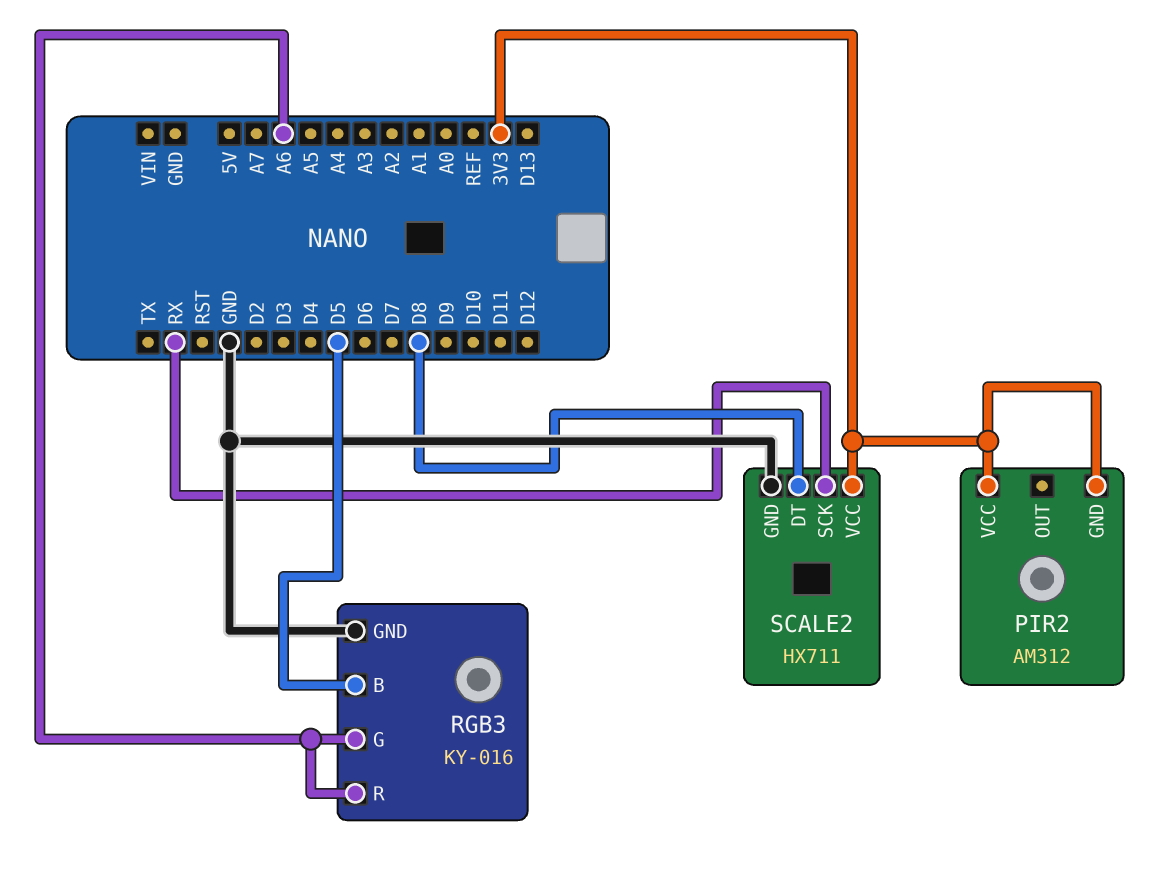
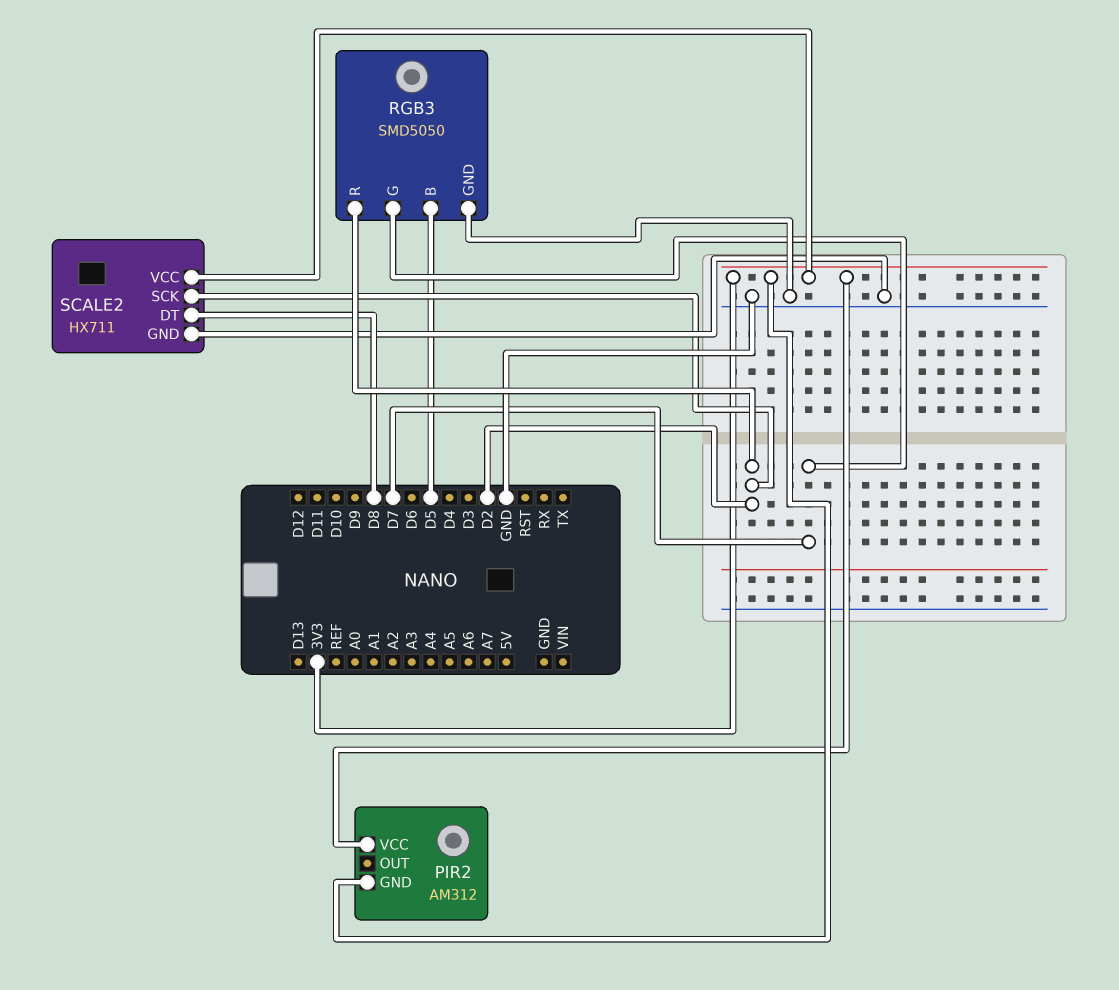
RGB3: KY-016 -> SMD5050
RGB3 pin G: A6 -> D7
RGB3 pin R: A6 -> D2
SCALE2 pin SCK: RX -> D2

